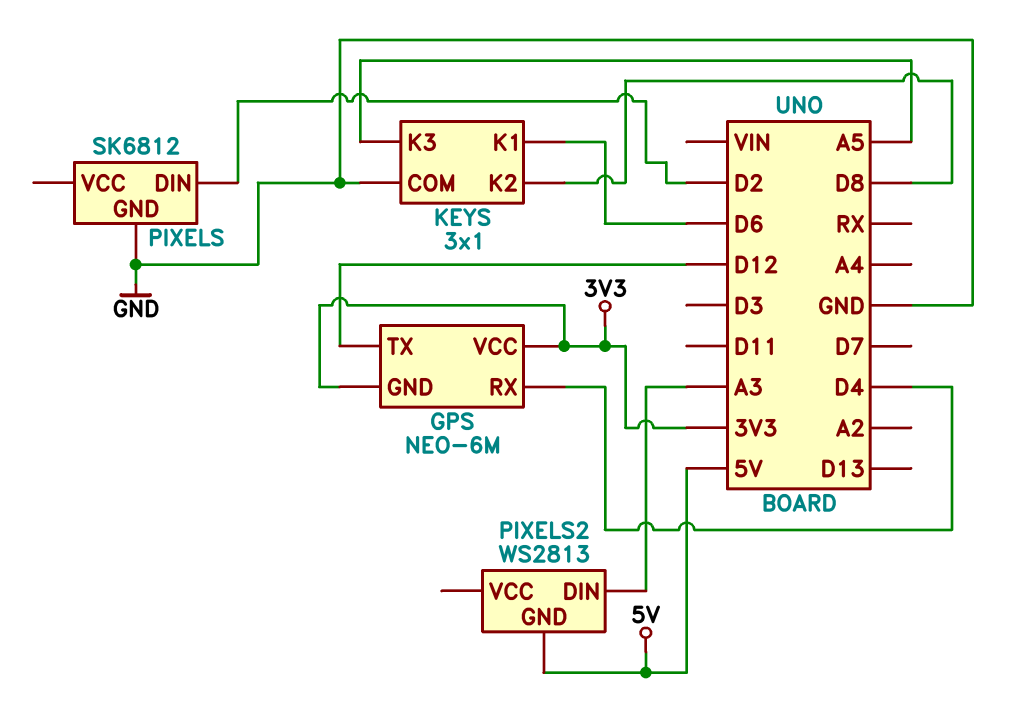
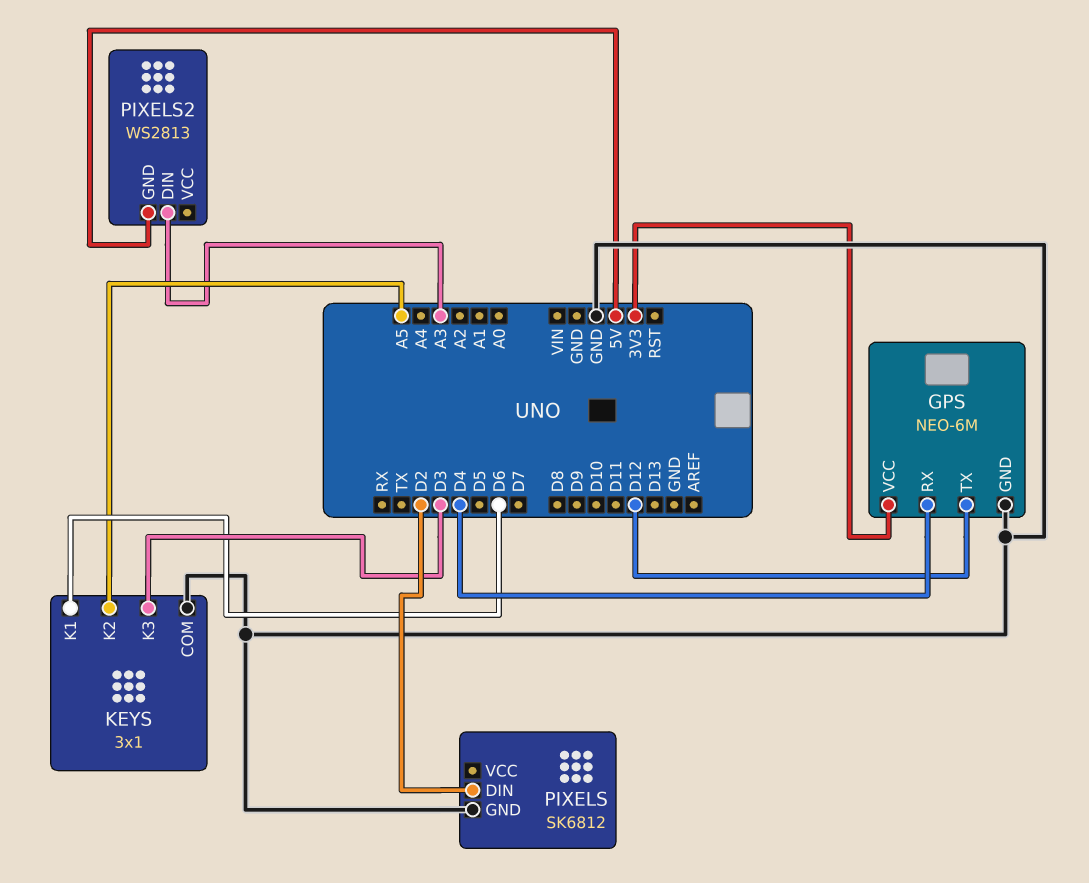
GPS pin GND: 3V3 -> GND
KEYS pin K2: D8 -> A5
KEYS pin K3: A5 -> D3

